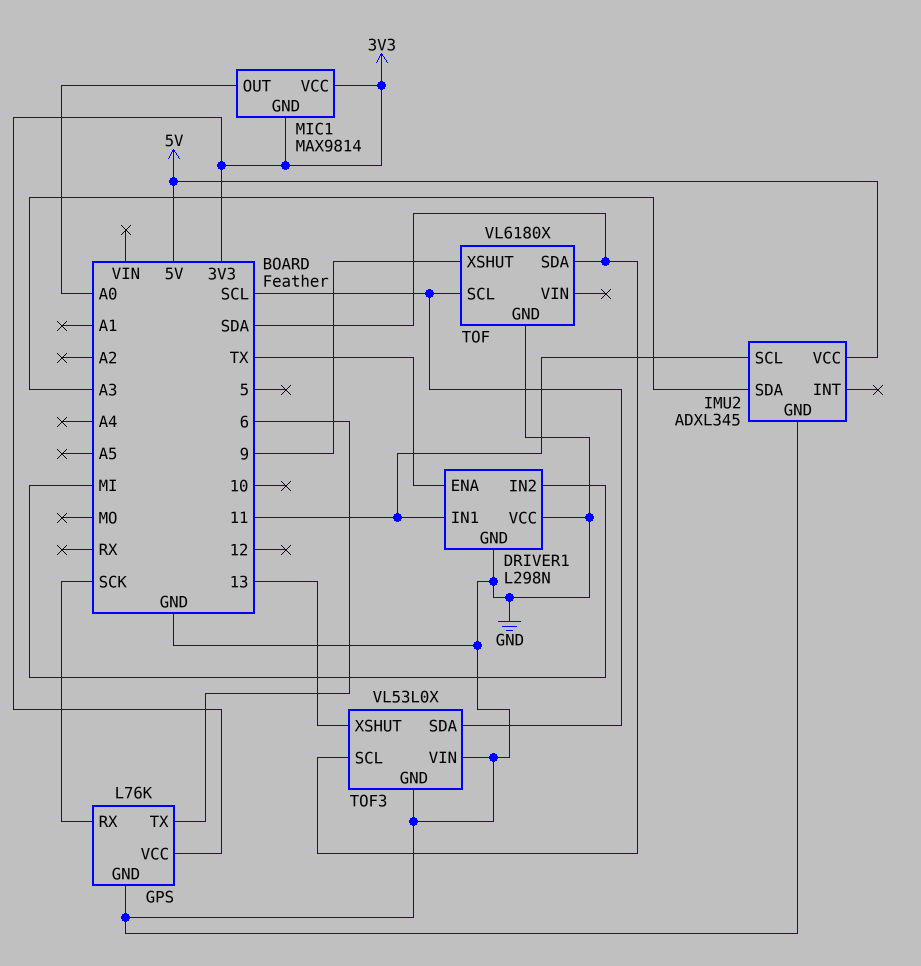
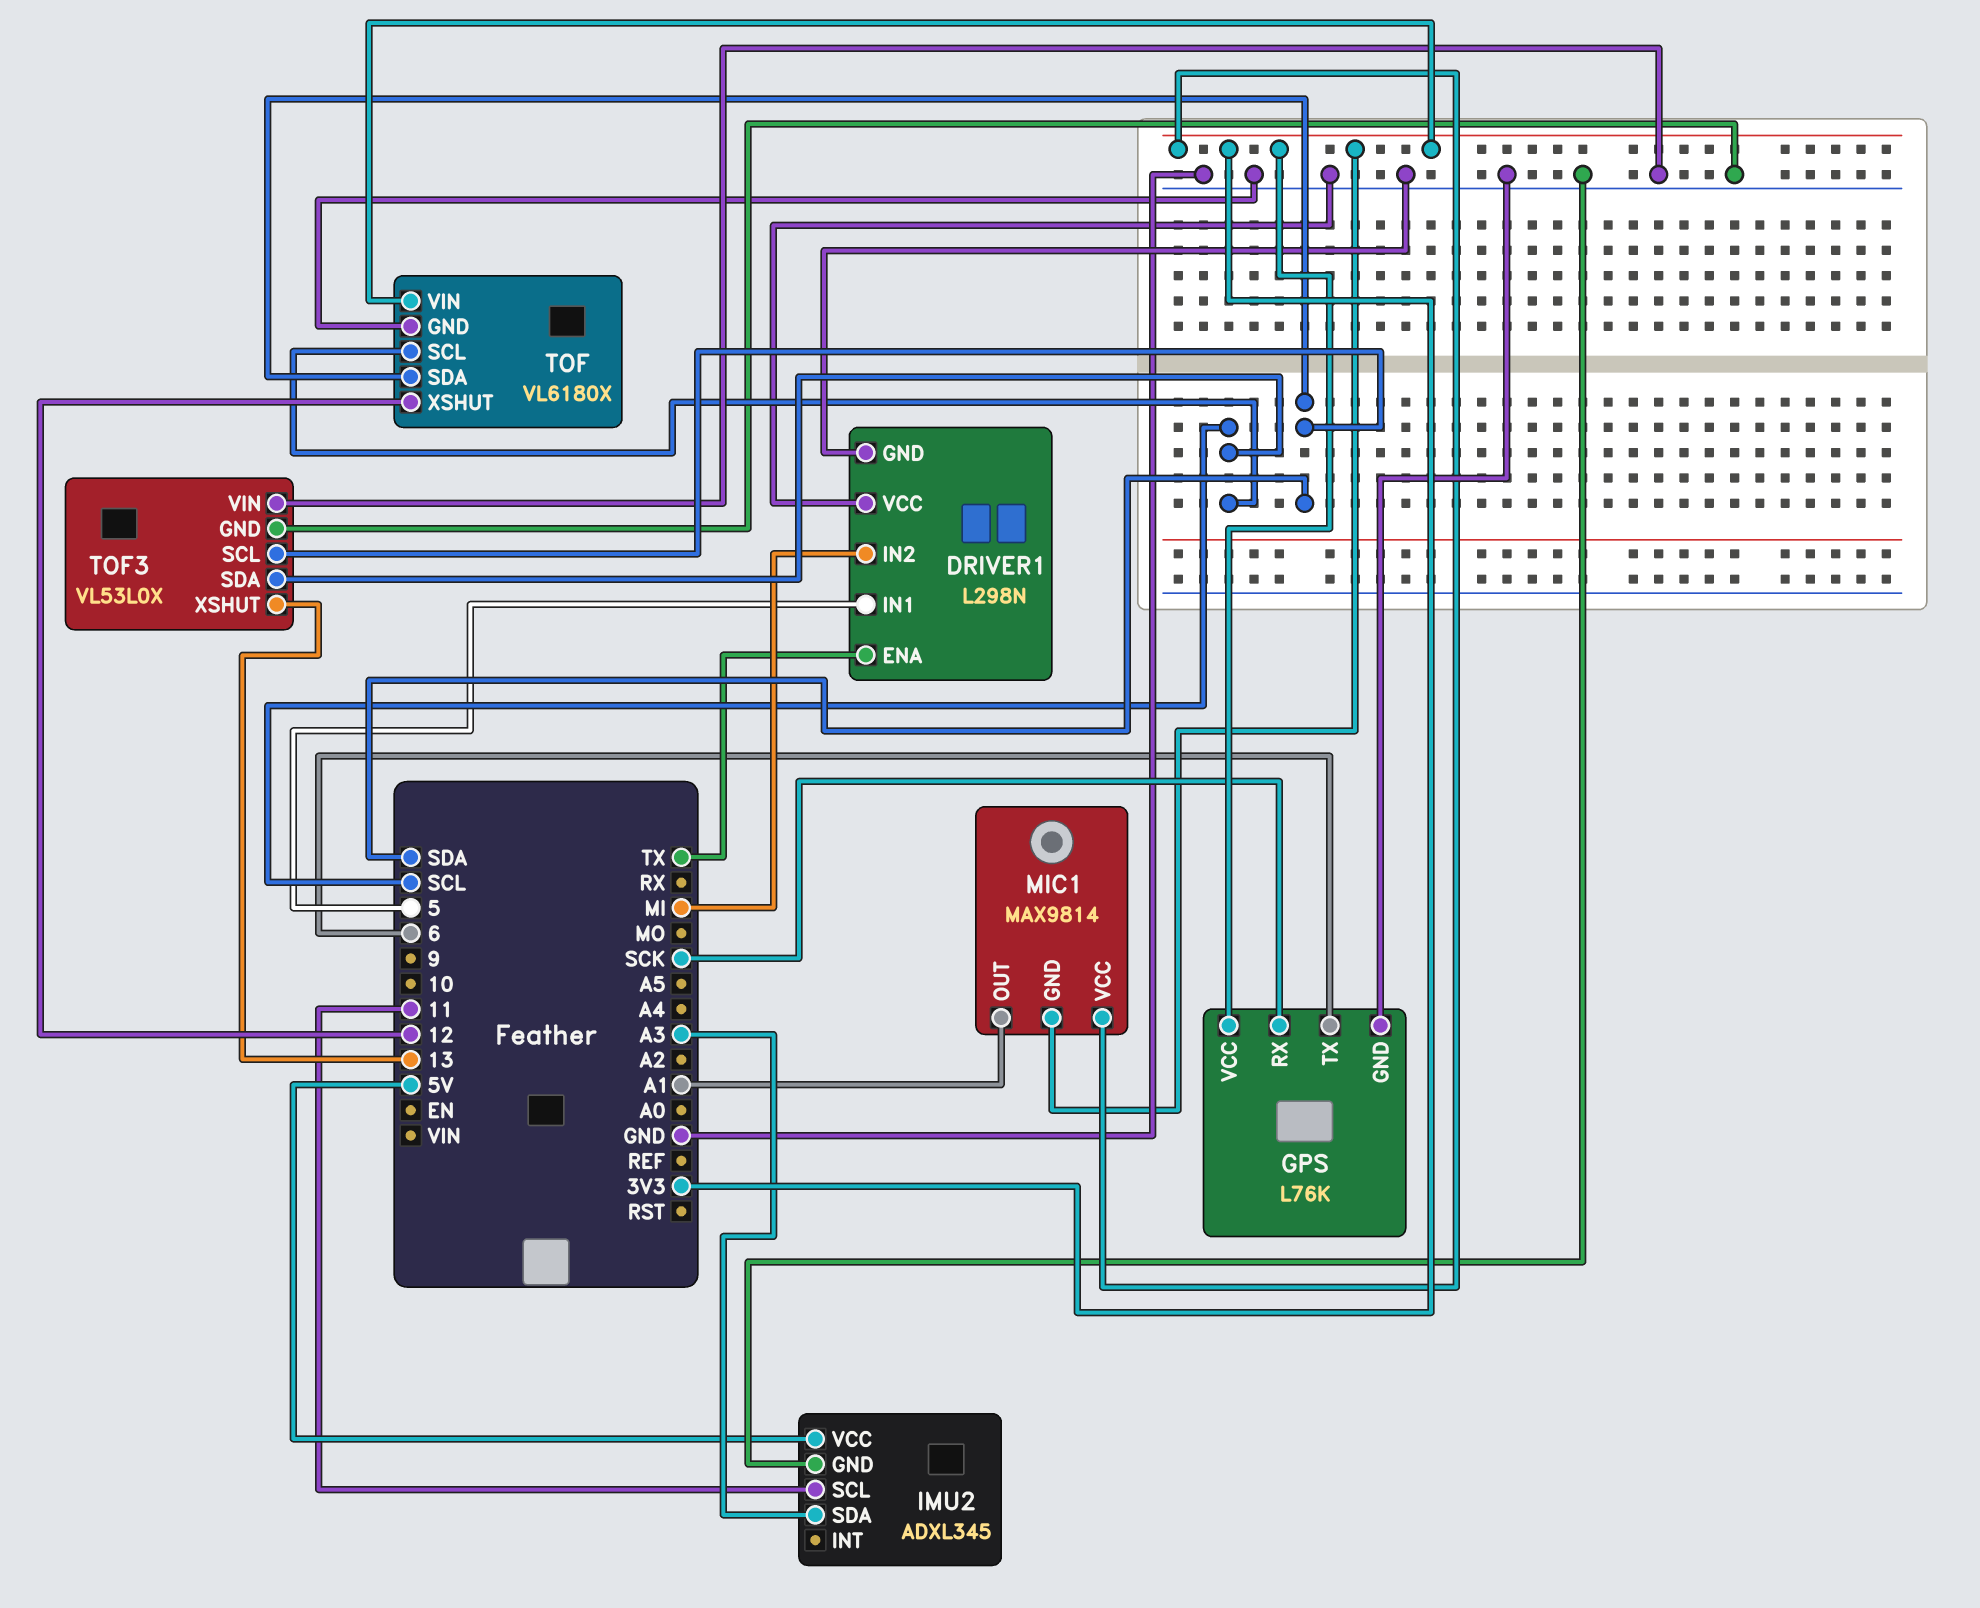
DRIVER1 pin IN1: 11 -> 5
MIC1 pin OUT: A0 -> A1
TOF pin VIN: none -> 3V3
TOF pin XSHUT: 9 -> 12

